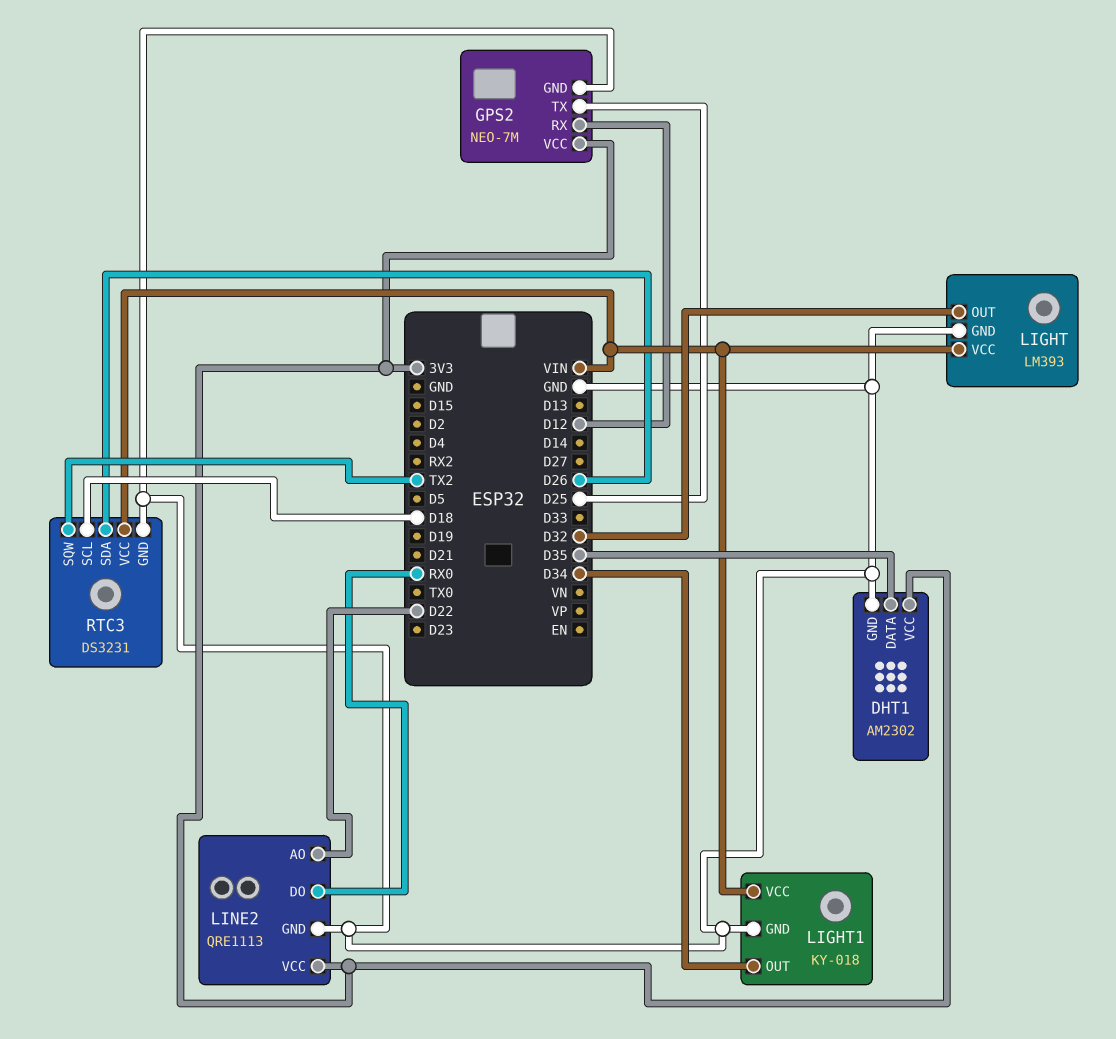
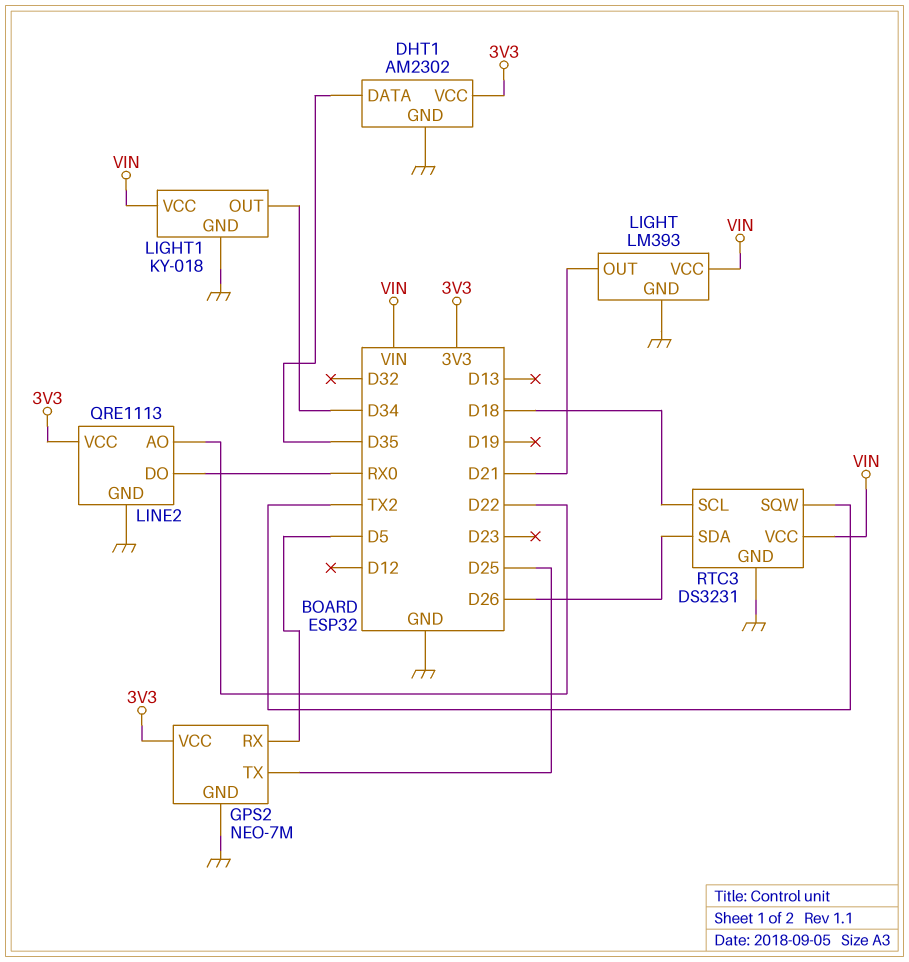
GPS2 pin RX: D12 -> D5
LIGHT pin OUT: D32 -> D21

